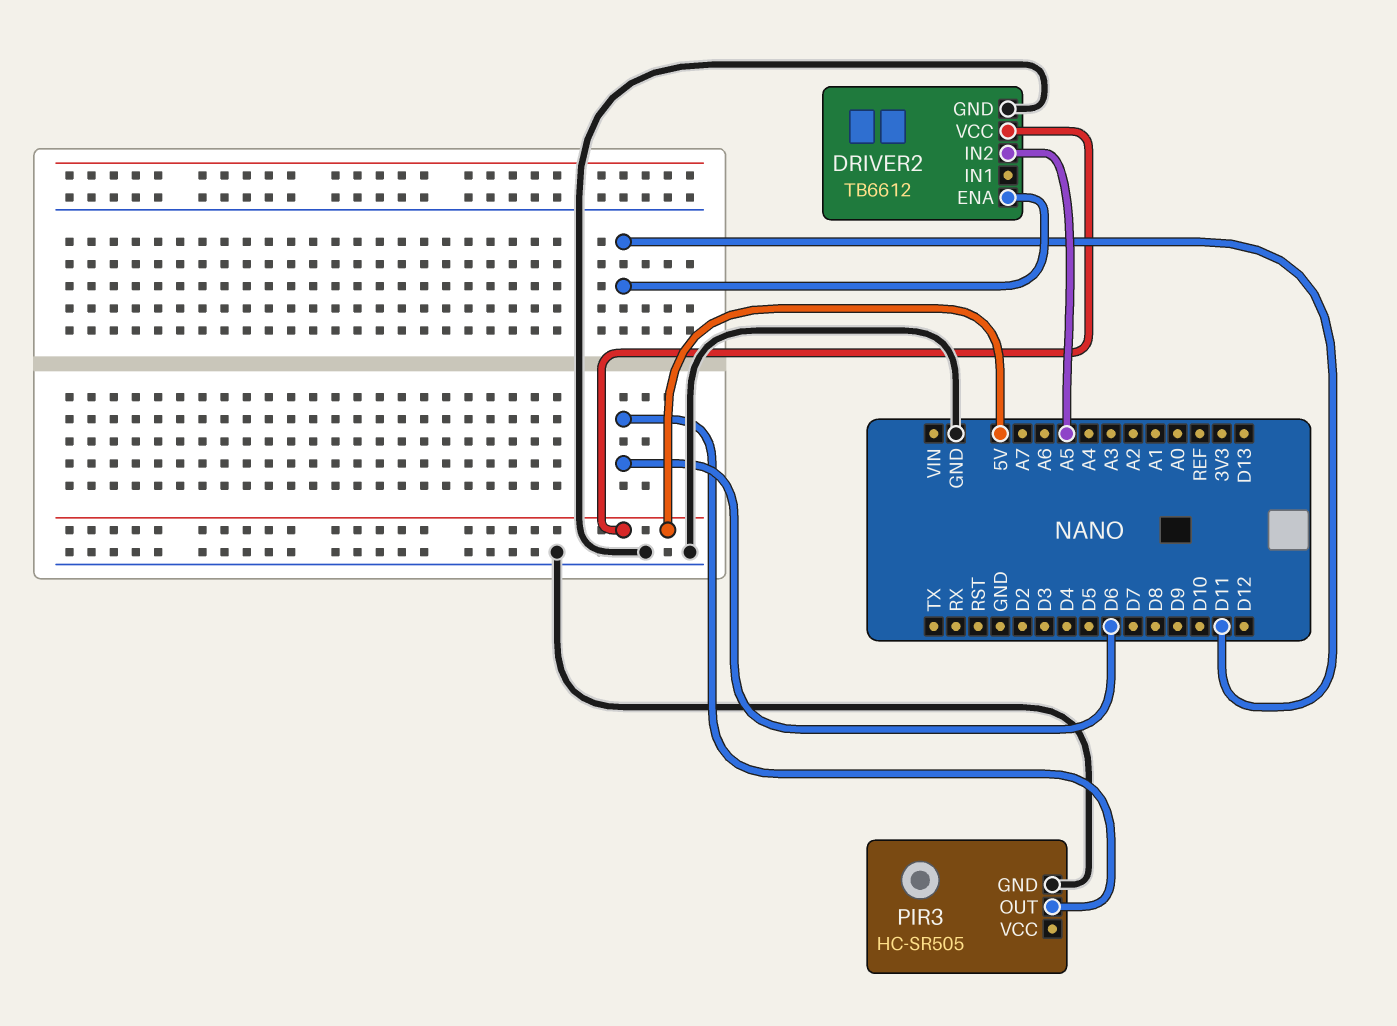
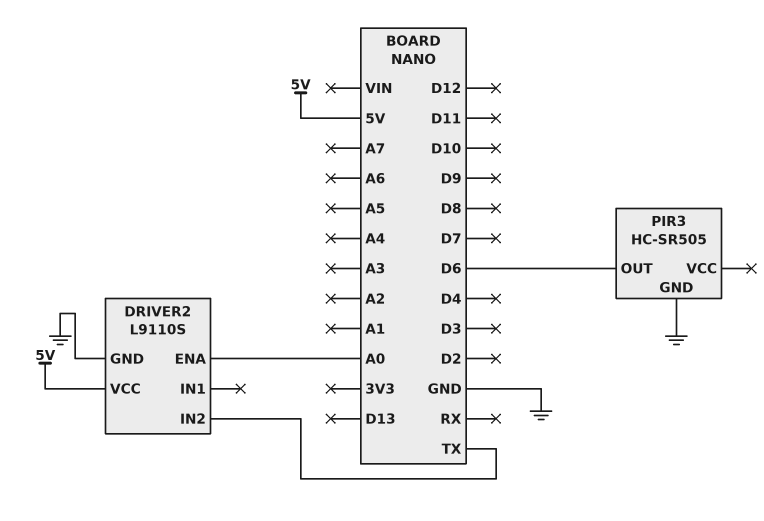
DRIVER2: TB6612 -> L9110S
DRIVER2 pin ENA: D11 -> A0
DRIVER2 pin IN2: A5 -> TX

